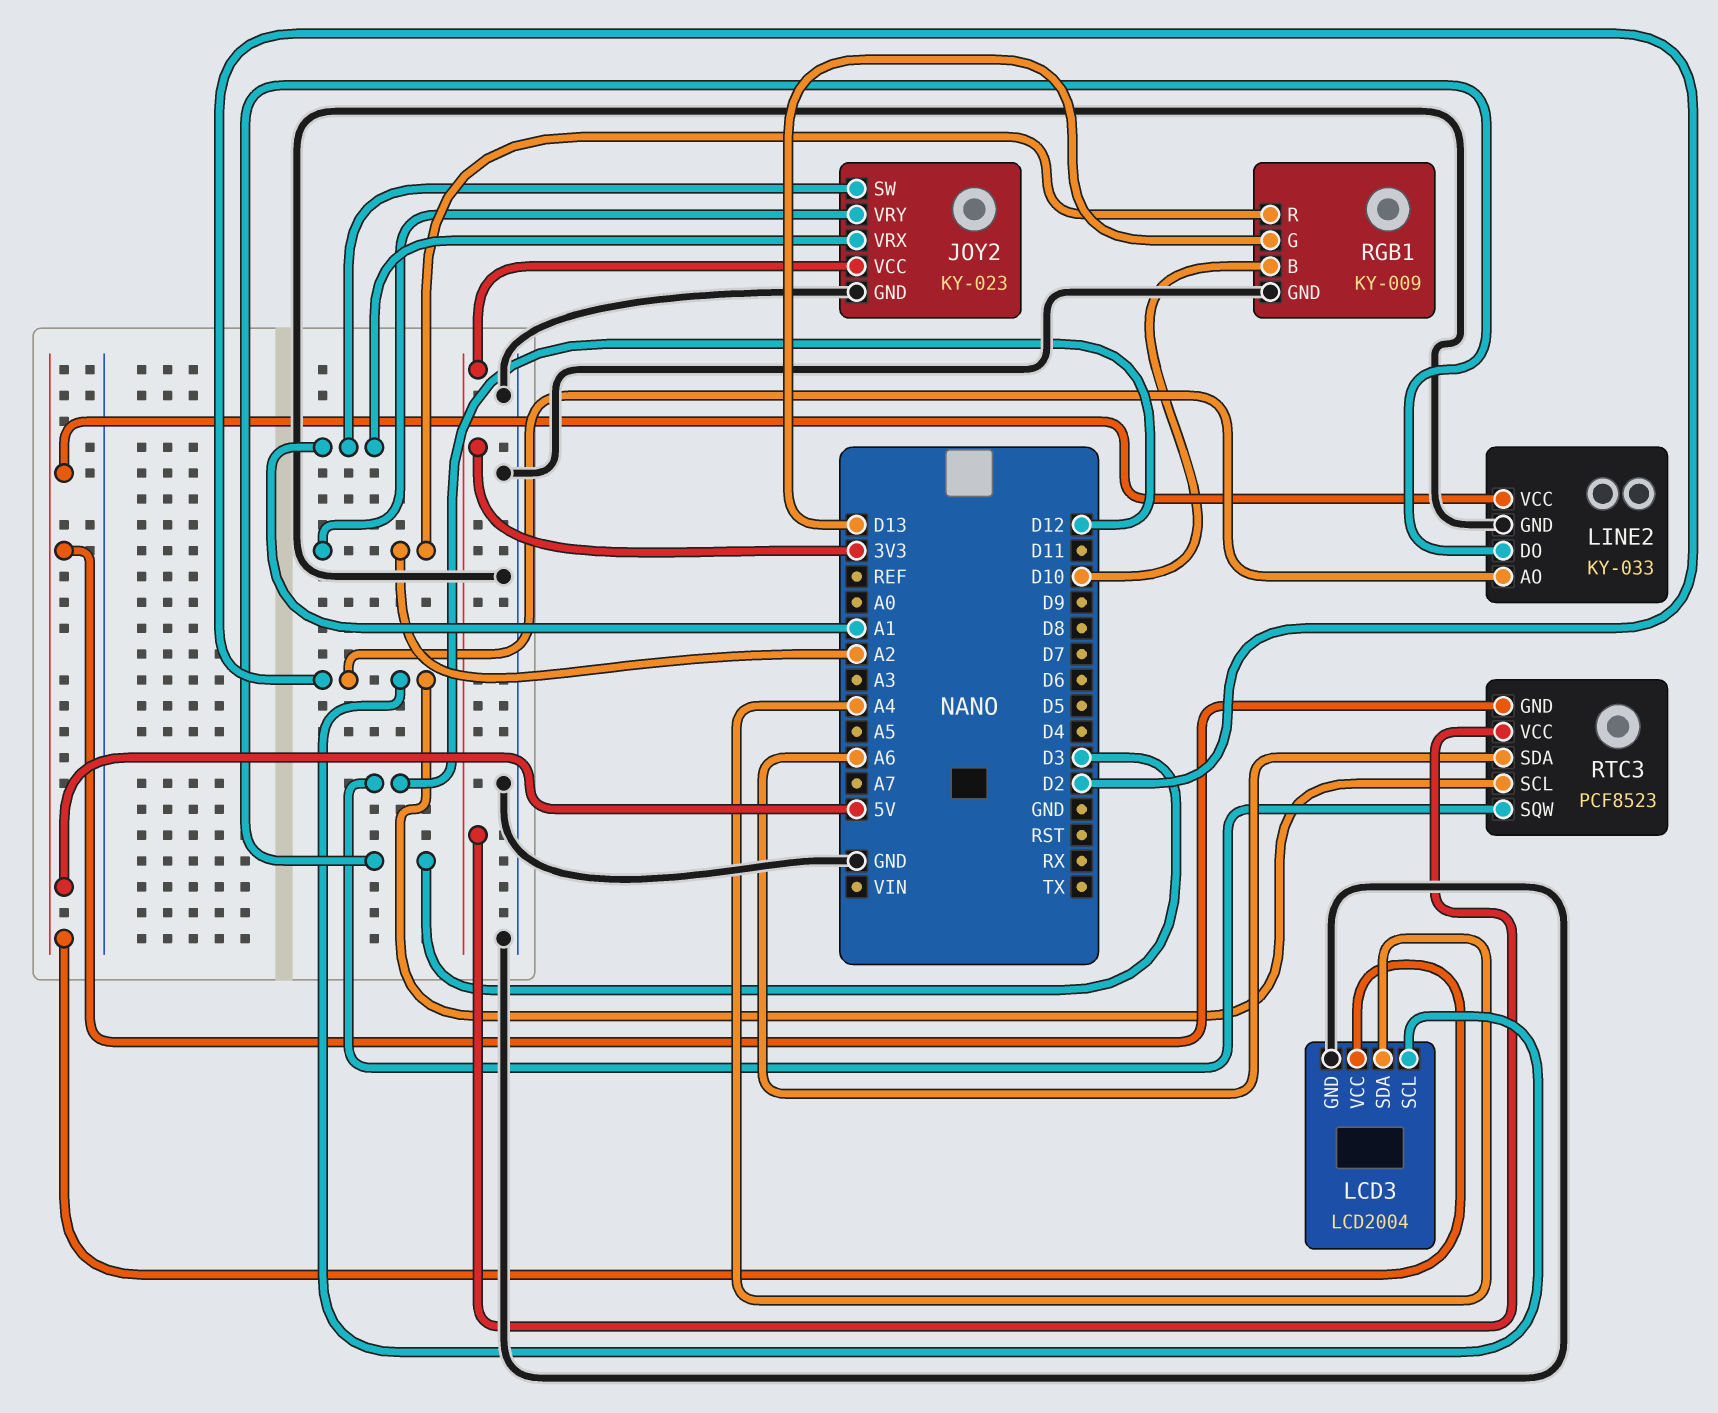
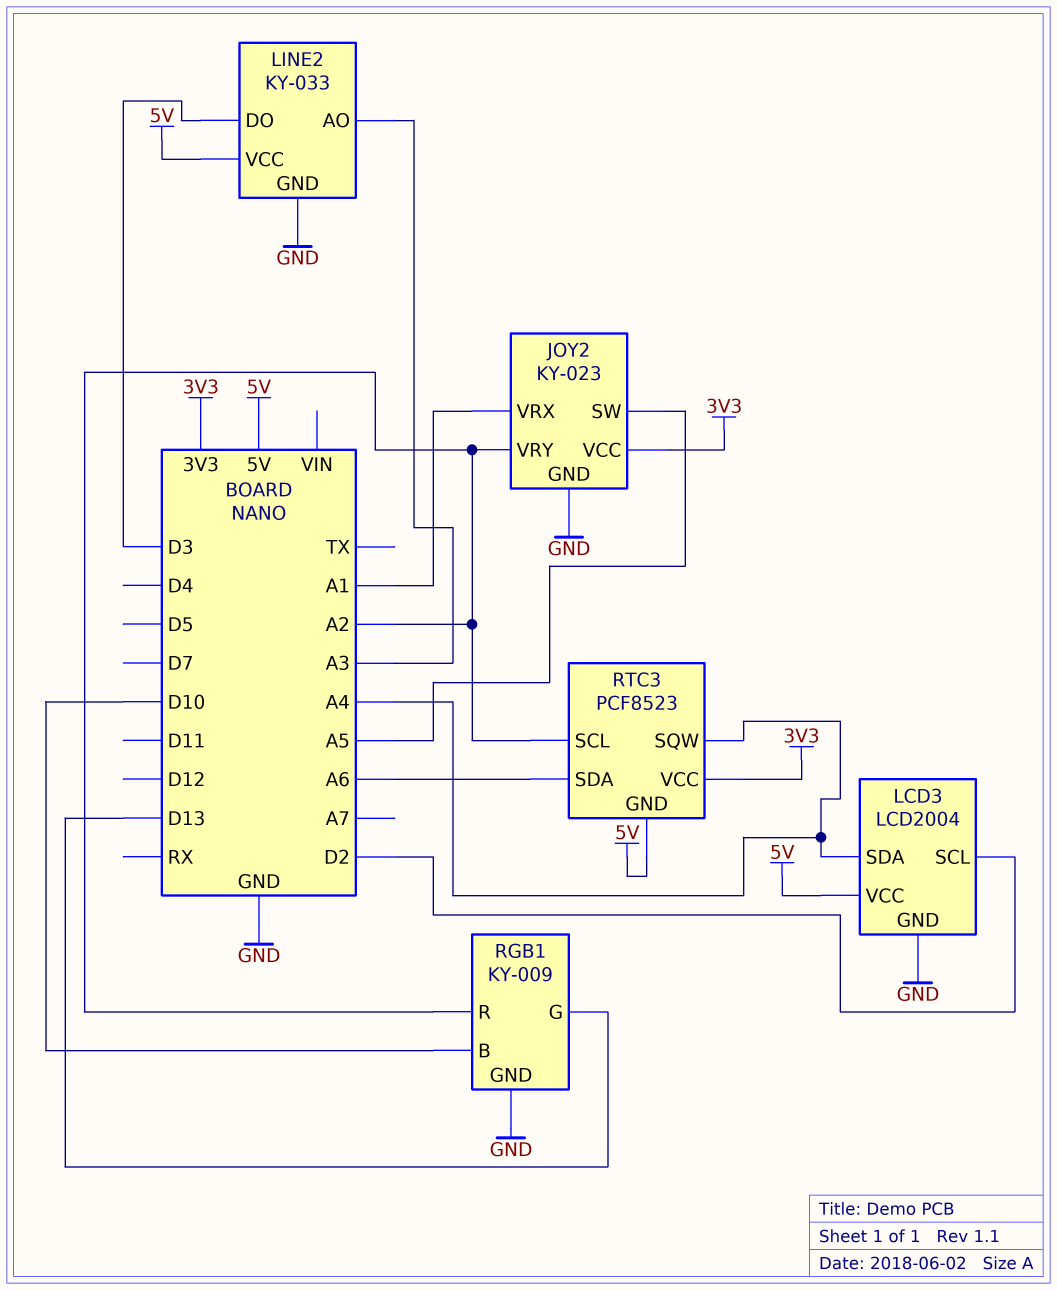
JOY2 pin SW: A1 -> A5
LINE2 pin AO: D2 -> A3
RTC3 pin SCL: D2 -> A2
RTC3 pin SQW: D12 -> A4

